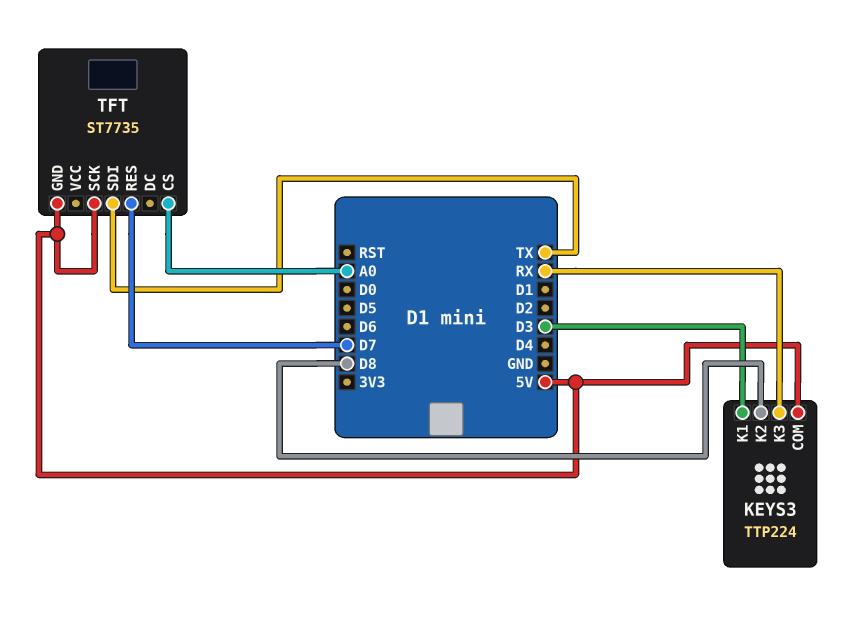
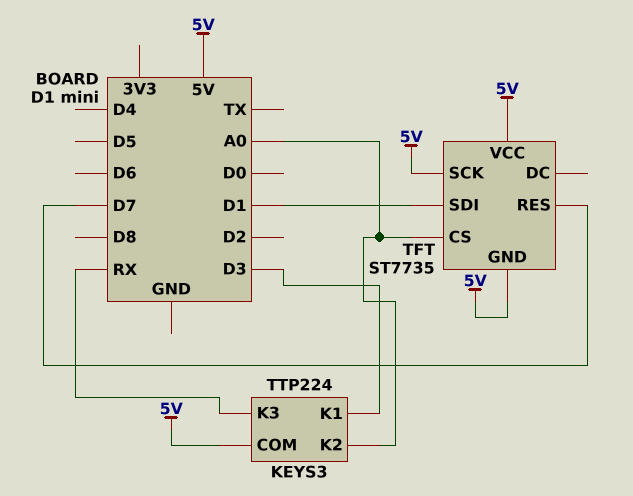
KEYS3 pin K2: D8 -> A0
TFT pin SDI: TX -> D1
TFT pin VCC: none -> 5V

